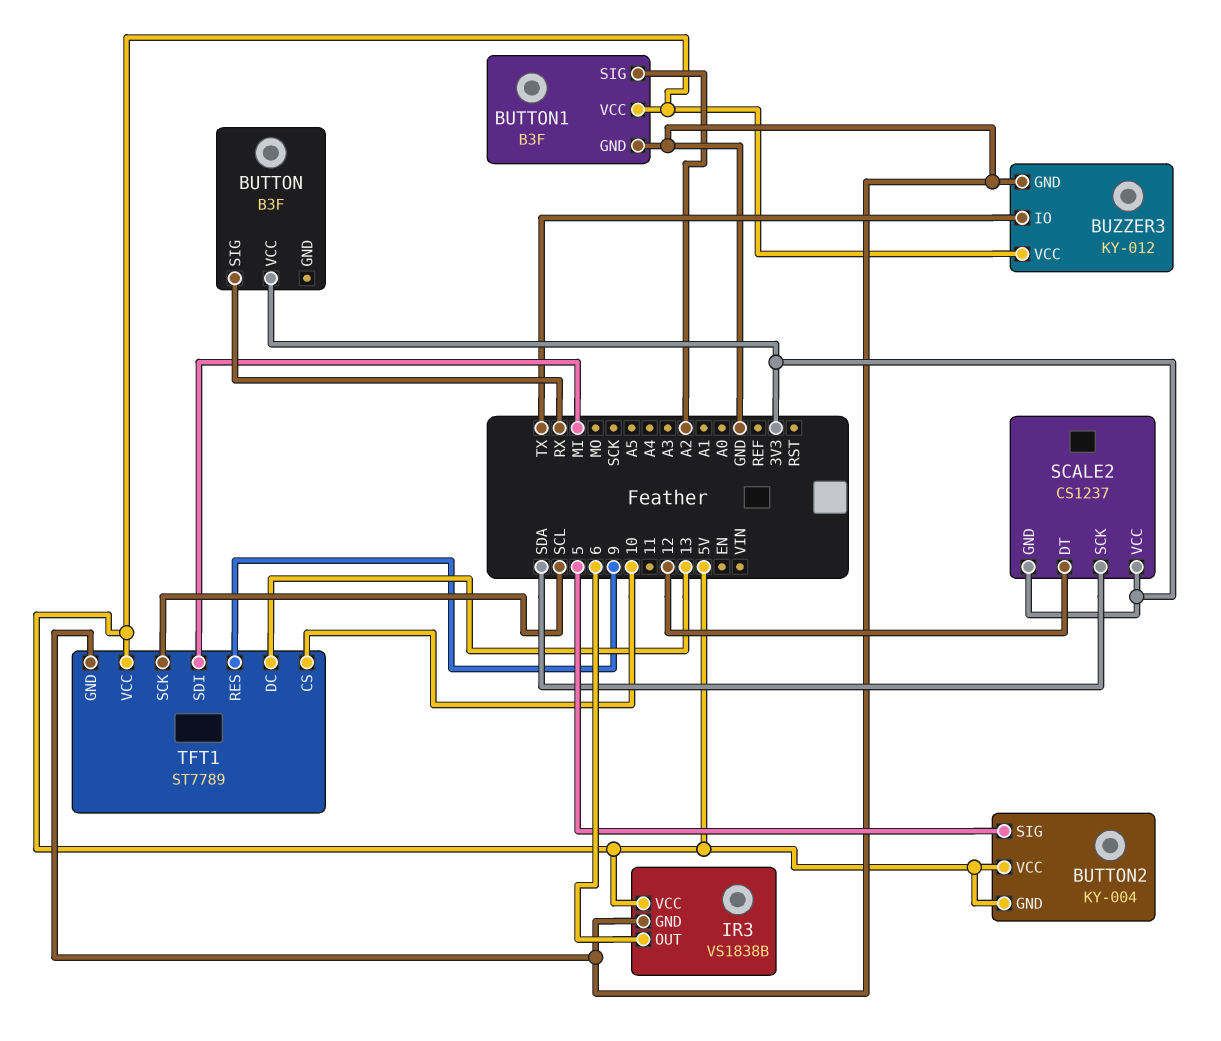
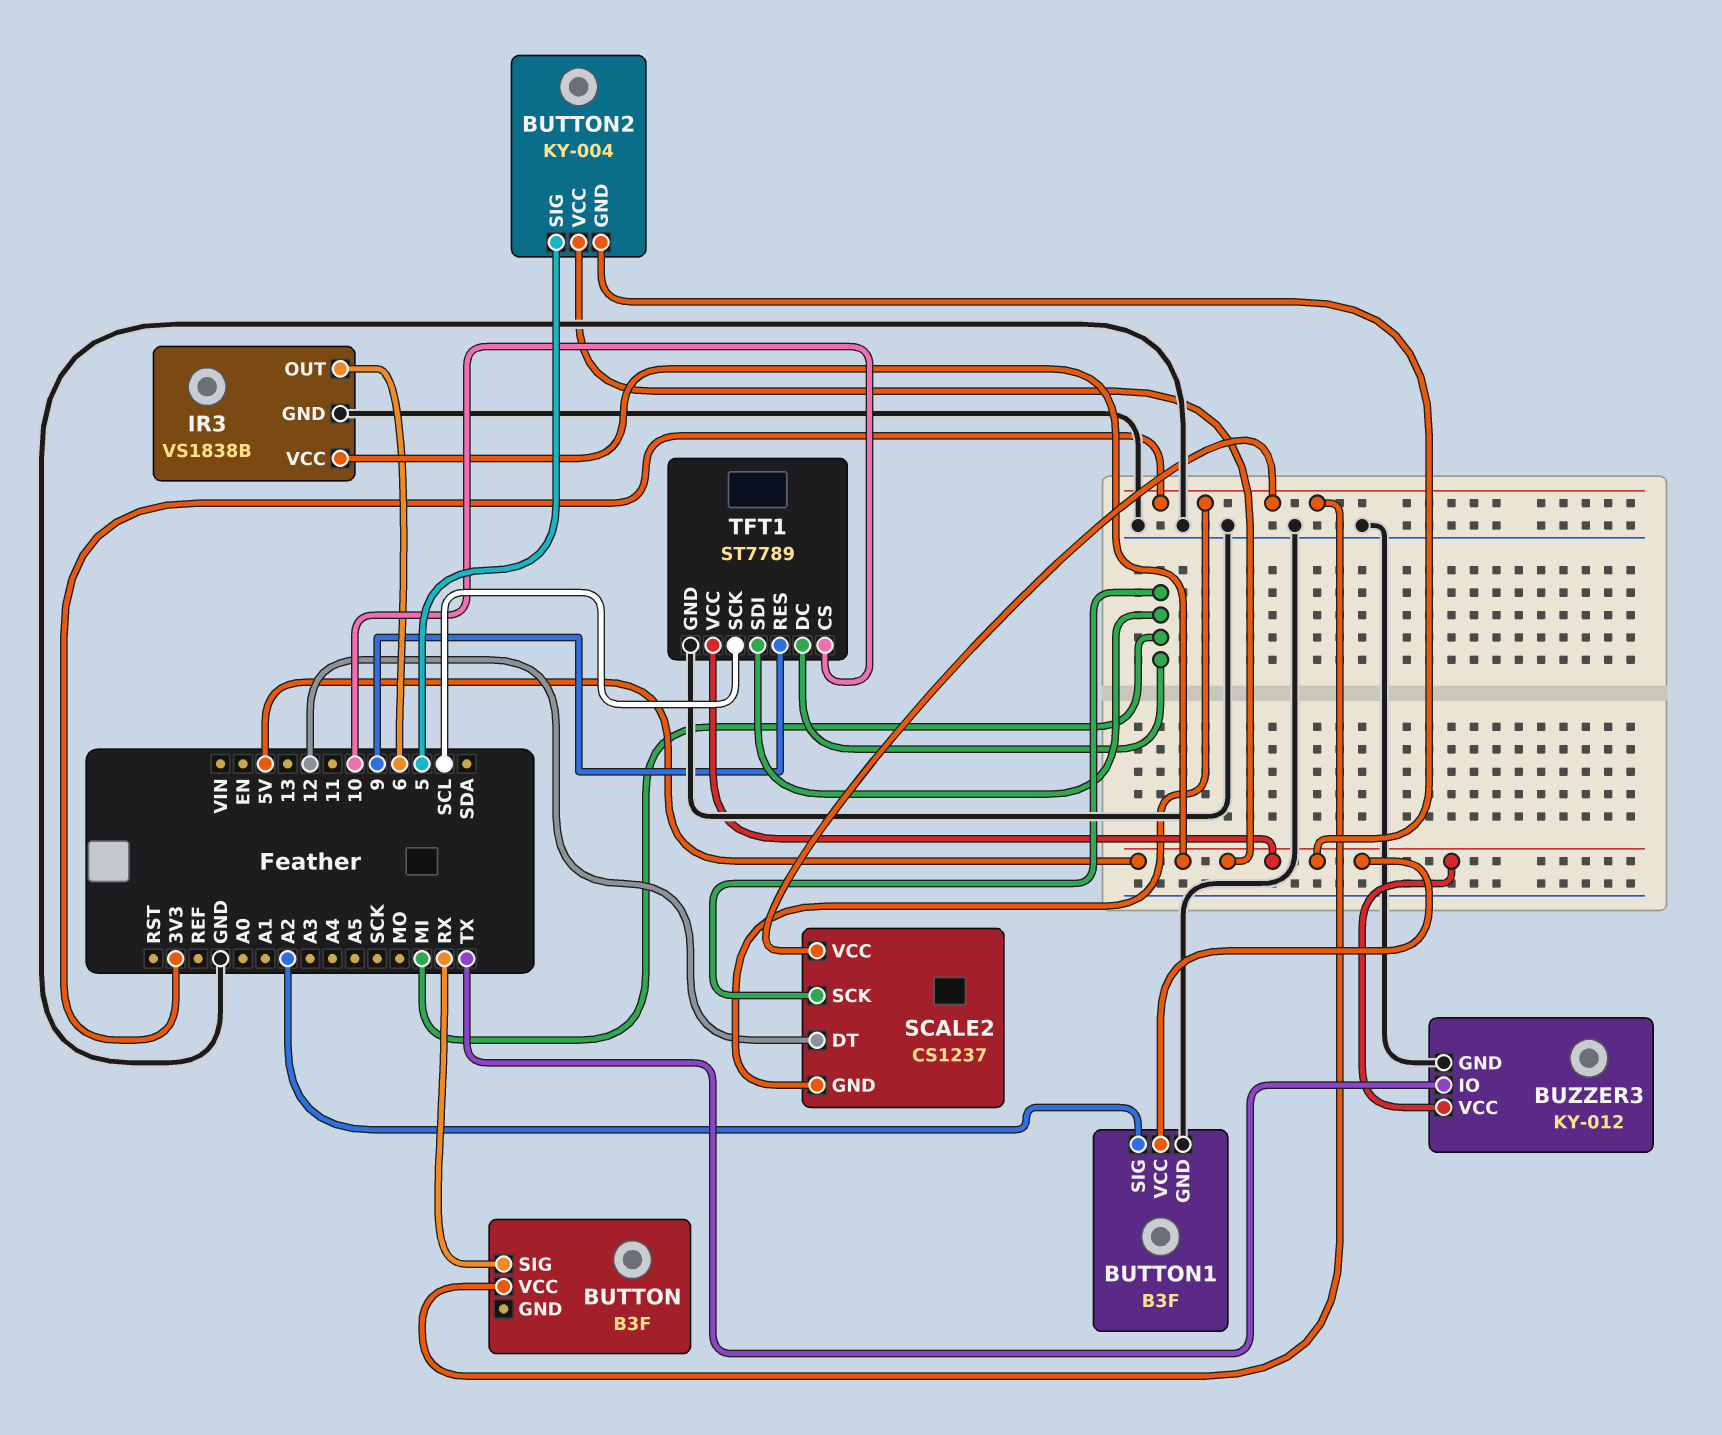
SCALE2 pin SCK: SDA -> MI
TFT1 pin DC: 13 -> MI

